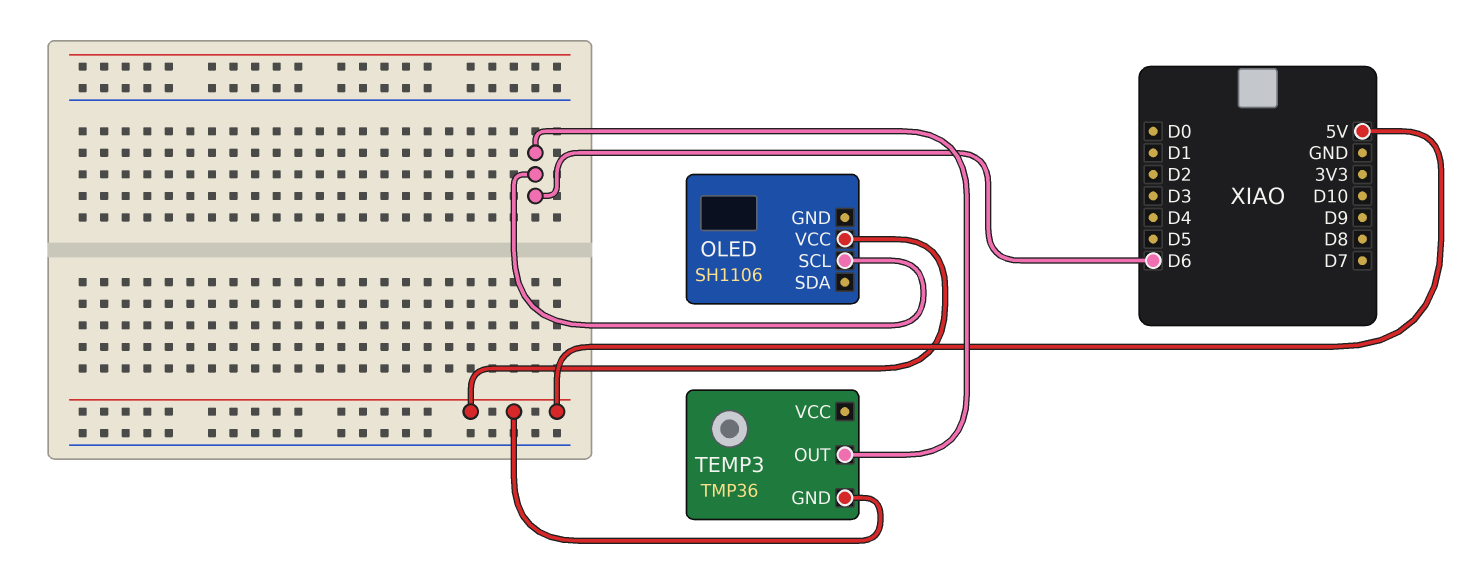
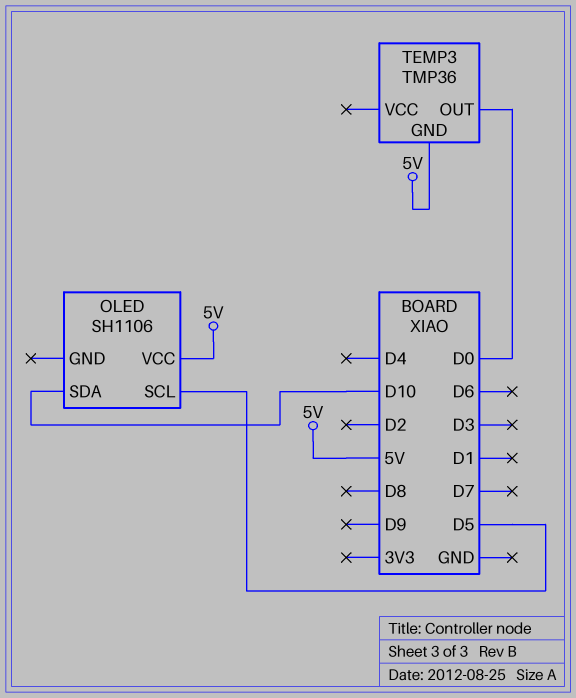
OLED pin SCL: D6 -> D5
OLED pin SDA: none -> D10
TEMP3 pin OUT: D6 -> D0

